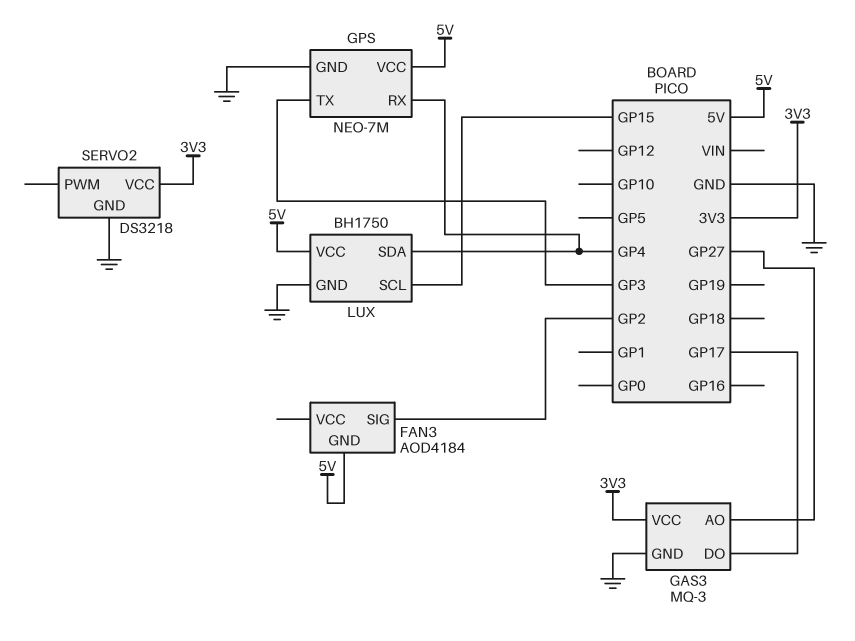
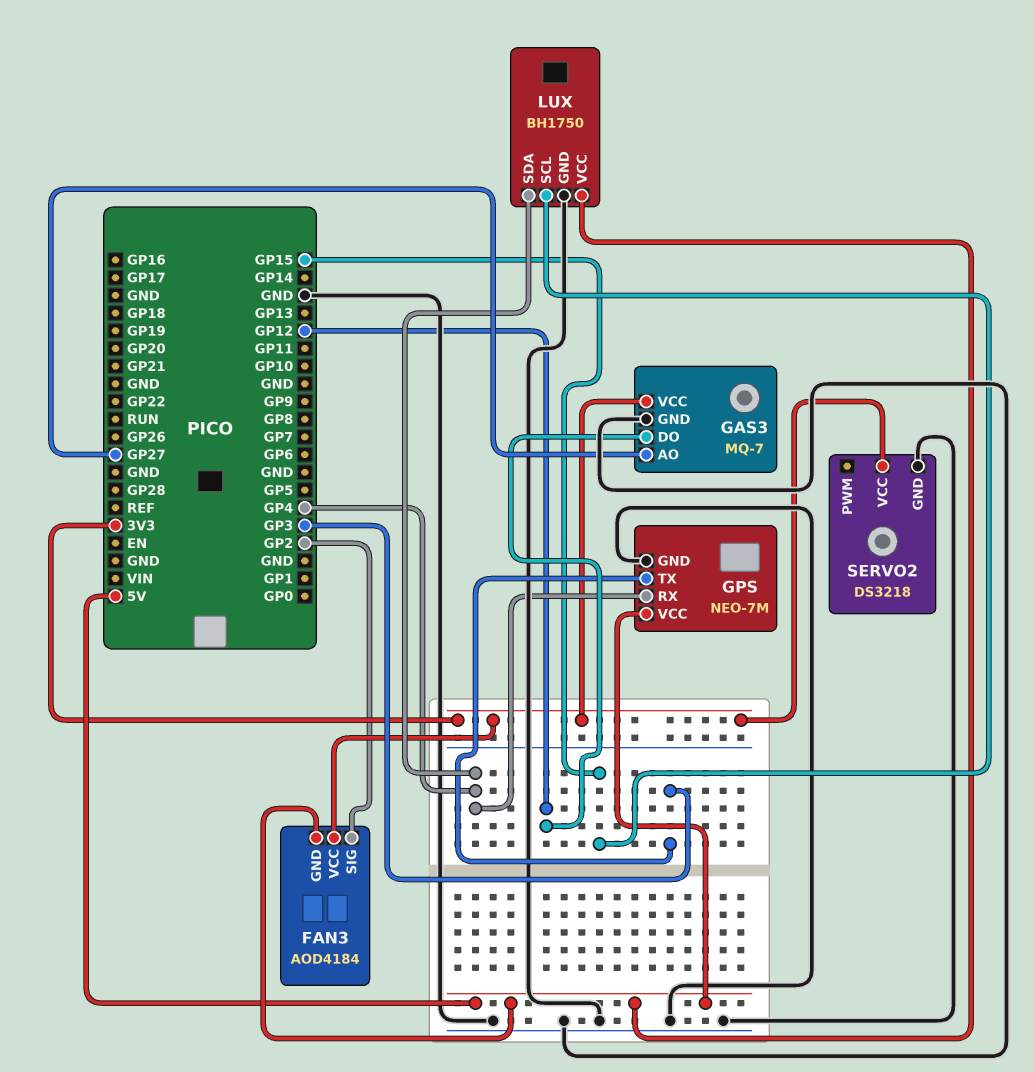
FAN3 pin VCC: none -> 3V3
GAS3: MQ-3 -> MQ-7
GAS3 pin DO: GP17 -> GP12

